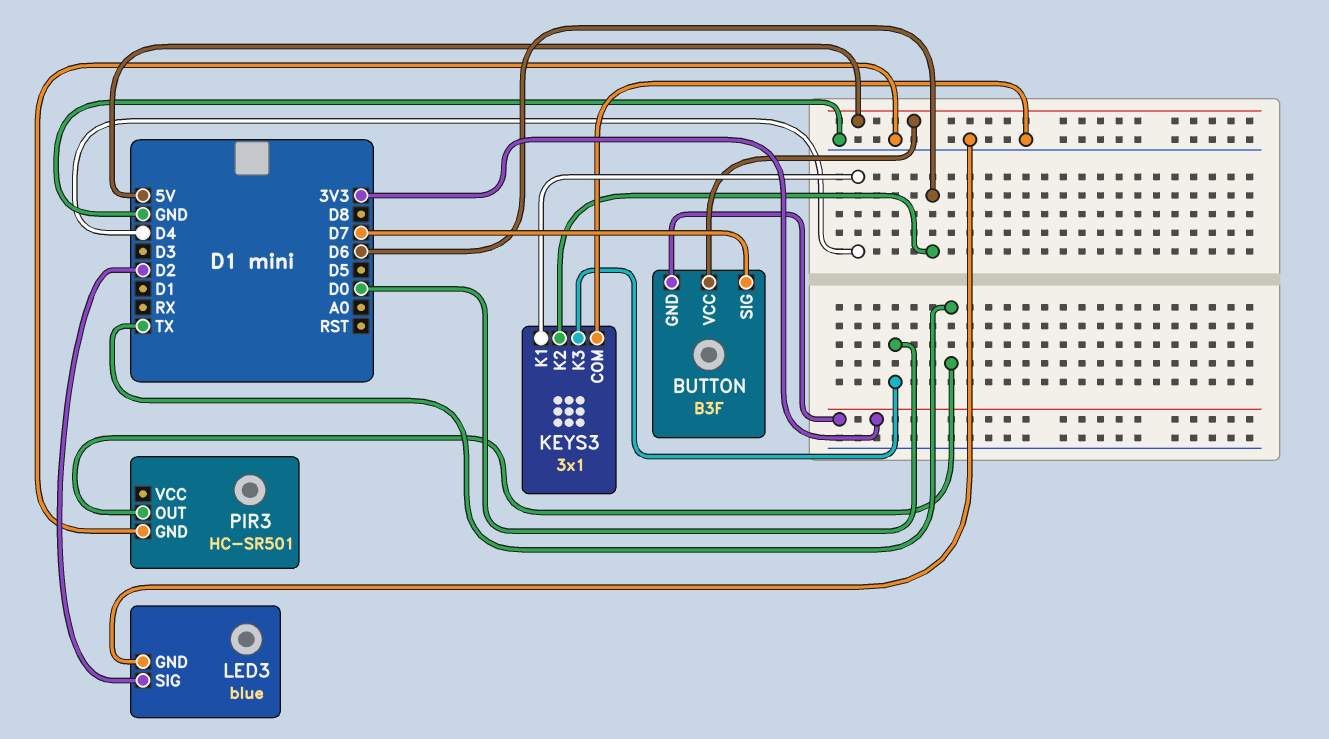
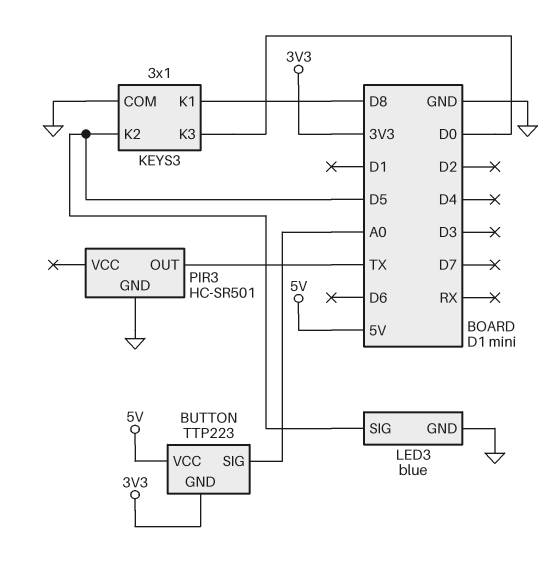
BUTTON: B3F -> TTP223
BUTTON pin SIG: D7 -> A0
KEYS3 pin K1: D4 -> D8
KEYS3 pin K2: D6 -> D5
LED3 pin SIG: D2 -> D5

